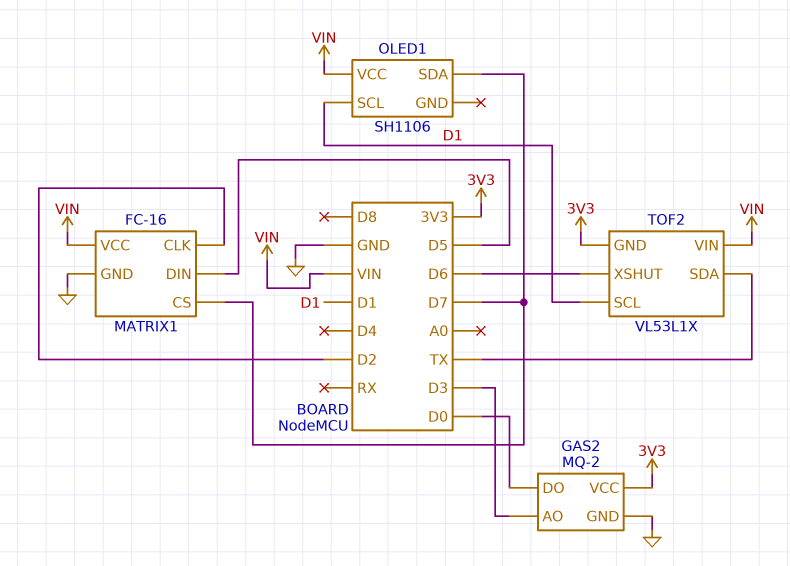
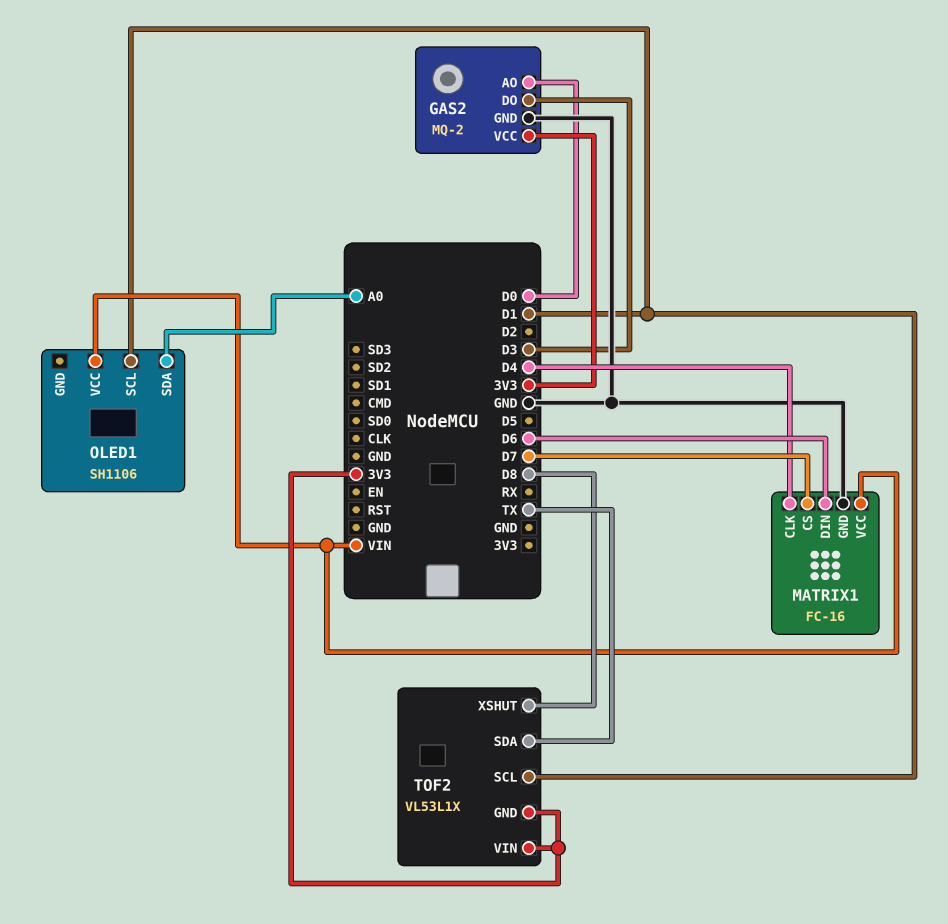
GAS2 pin AO: D3 -> D0
GAS2 pin DO: D0 -> D3
MATRIX1 pin CLK: D2 -> D4
MATRIX1 pin DIN: D5 -> D6
OLED1 pin SDA: D7 -> A0
TOF2 pin VIN: VIN -> 3V3
TOF2 pin XSHUT: D6 -> D8

